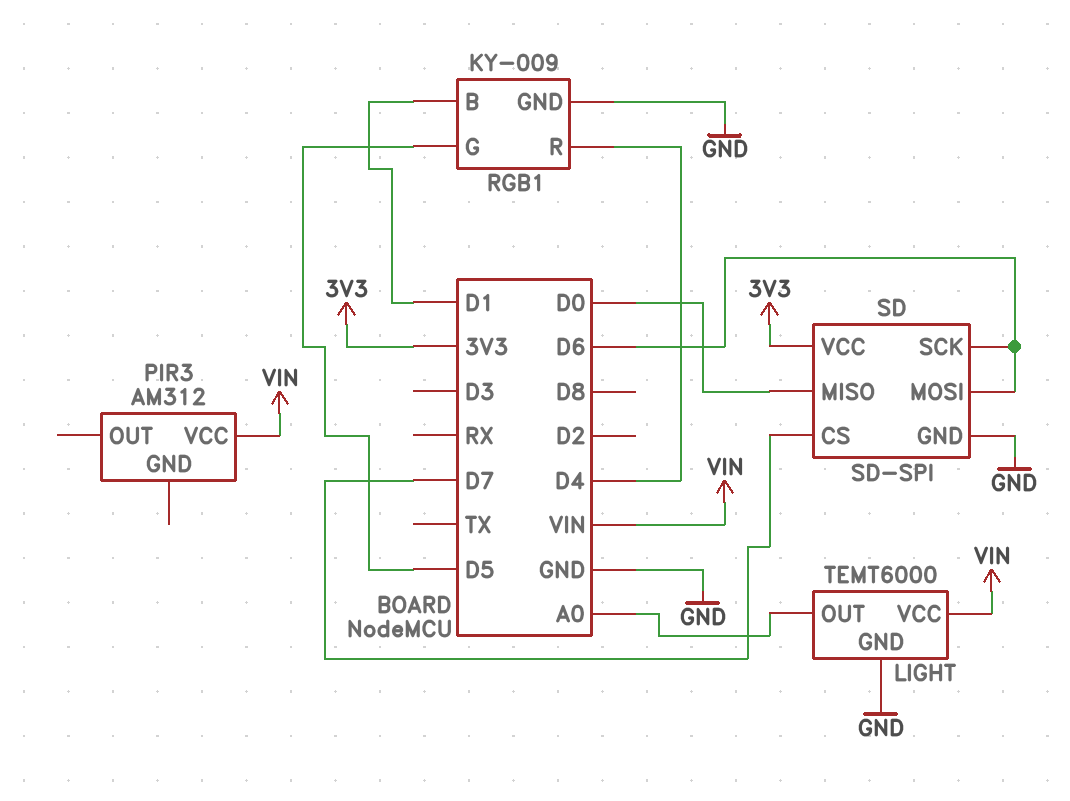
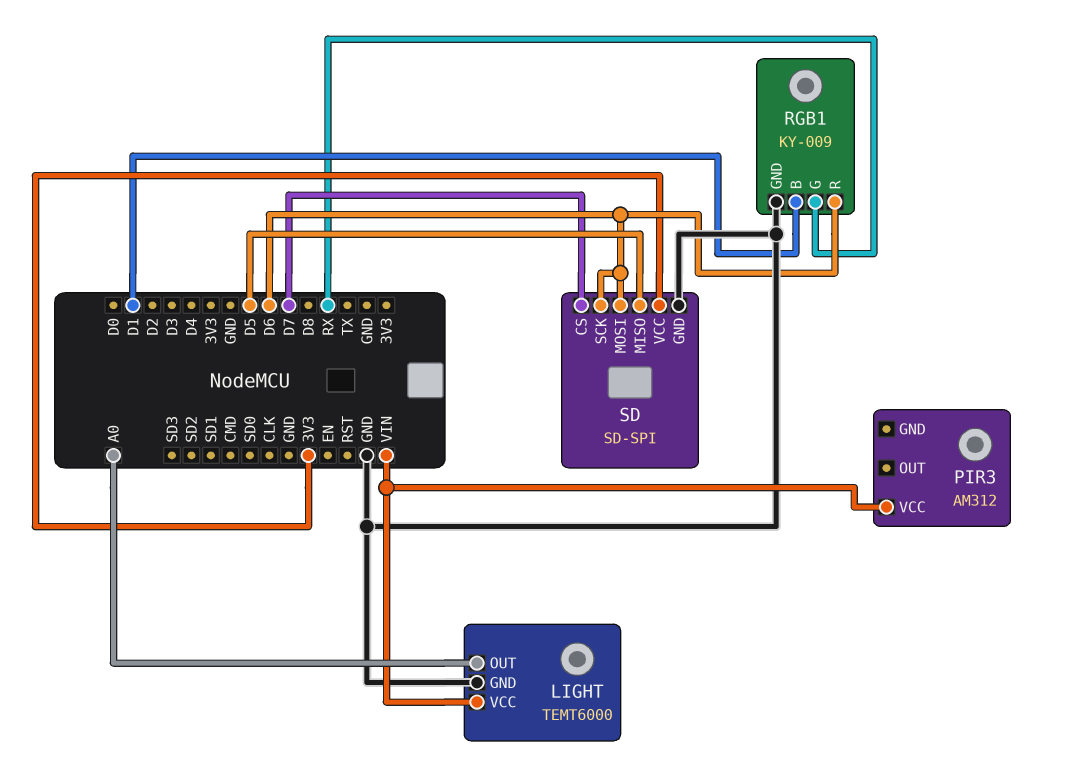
RGB1 pin G: D5 -> RX
RGB1 pin R: D4 -> D6
SD pin MISO: D0 -> D5

